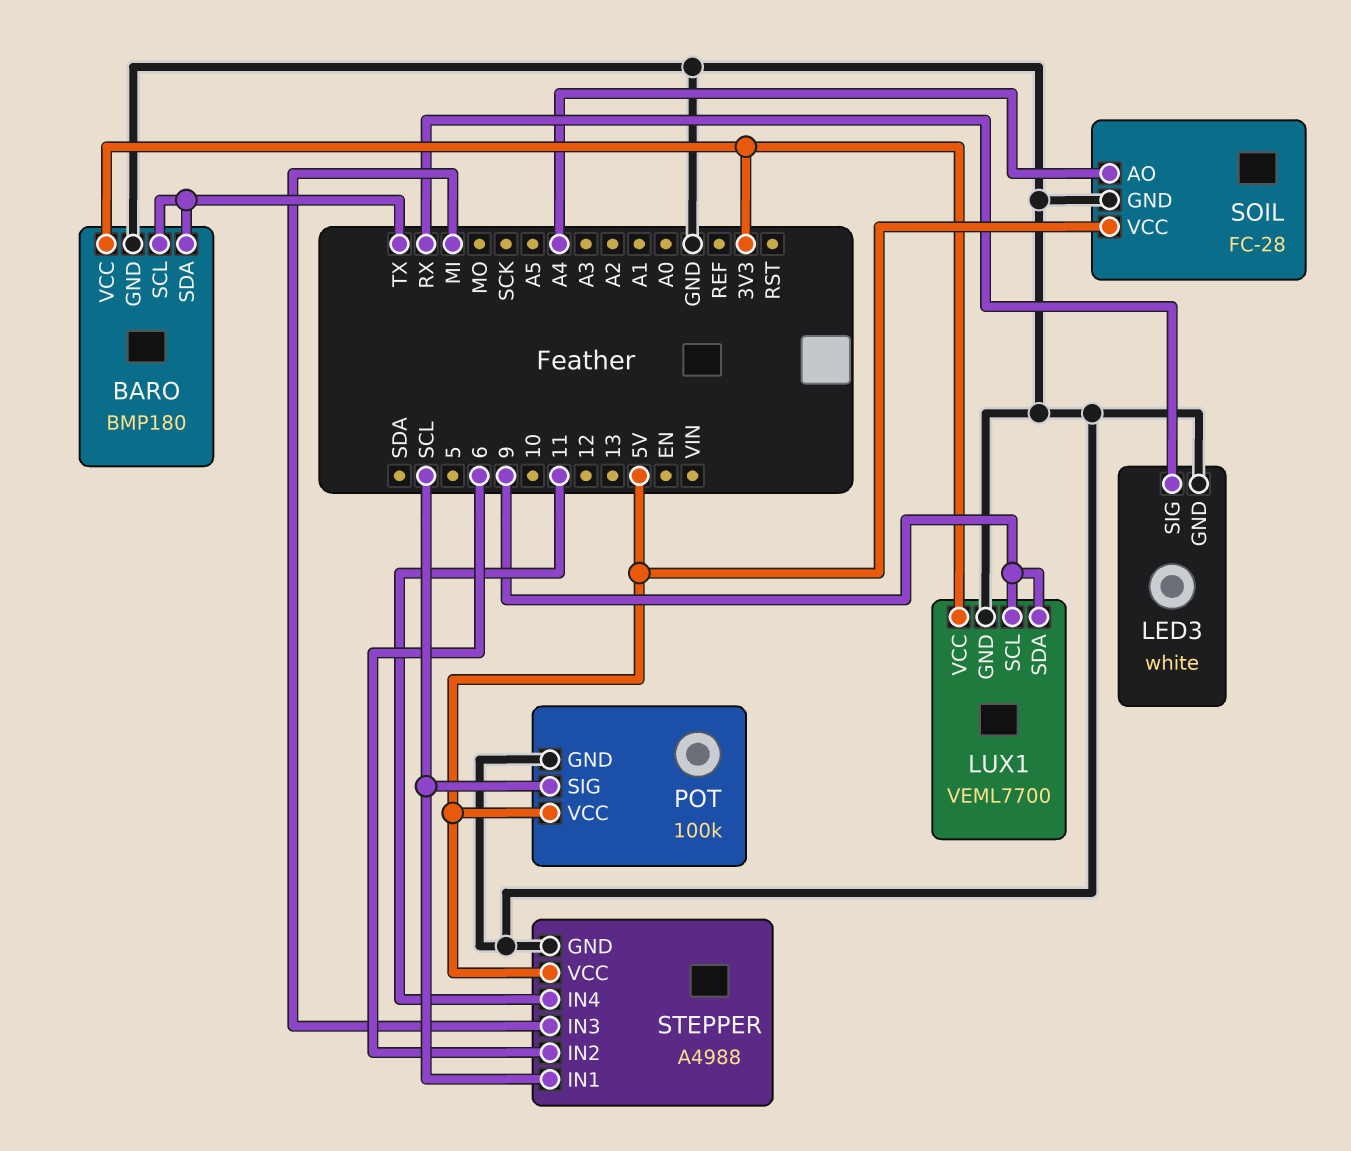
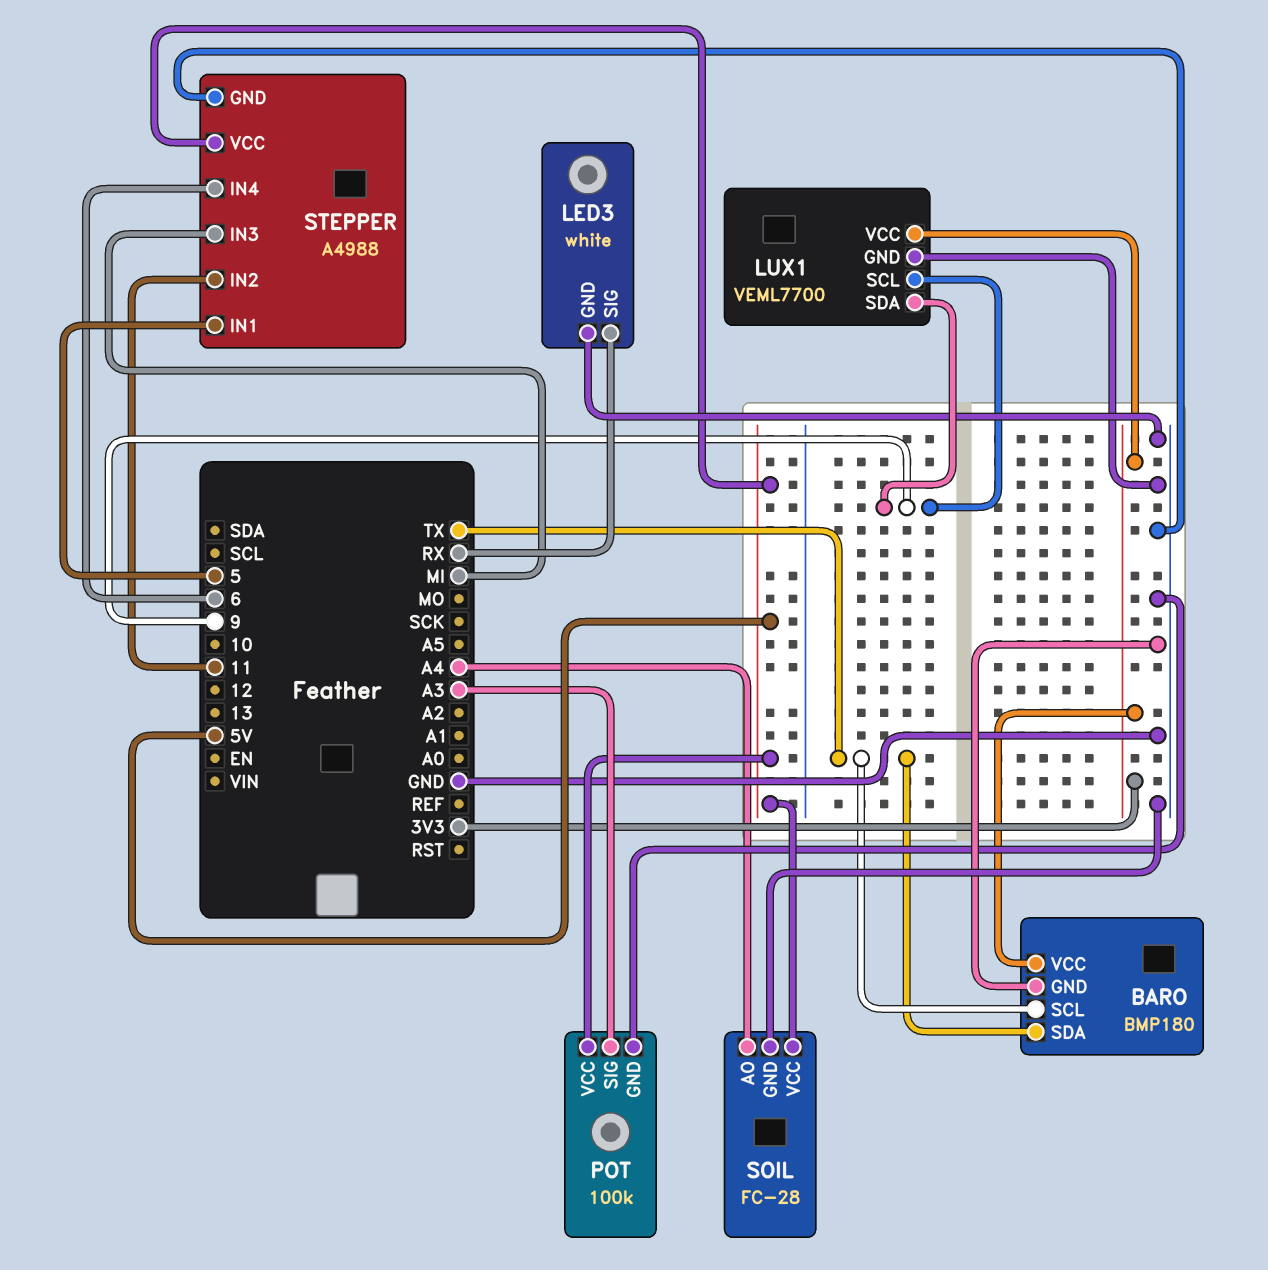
POT pin SIG: SCL -> A3
STEPPER pin IN1: SCL -> 5
STEPPER pin IN2: 6 -> 11
STEPPER pin IN4: 11 -> 6

